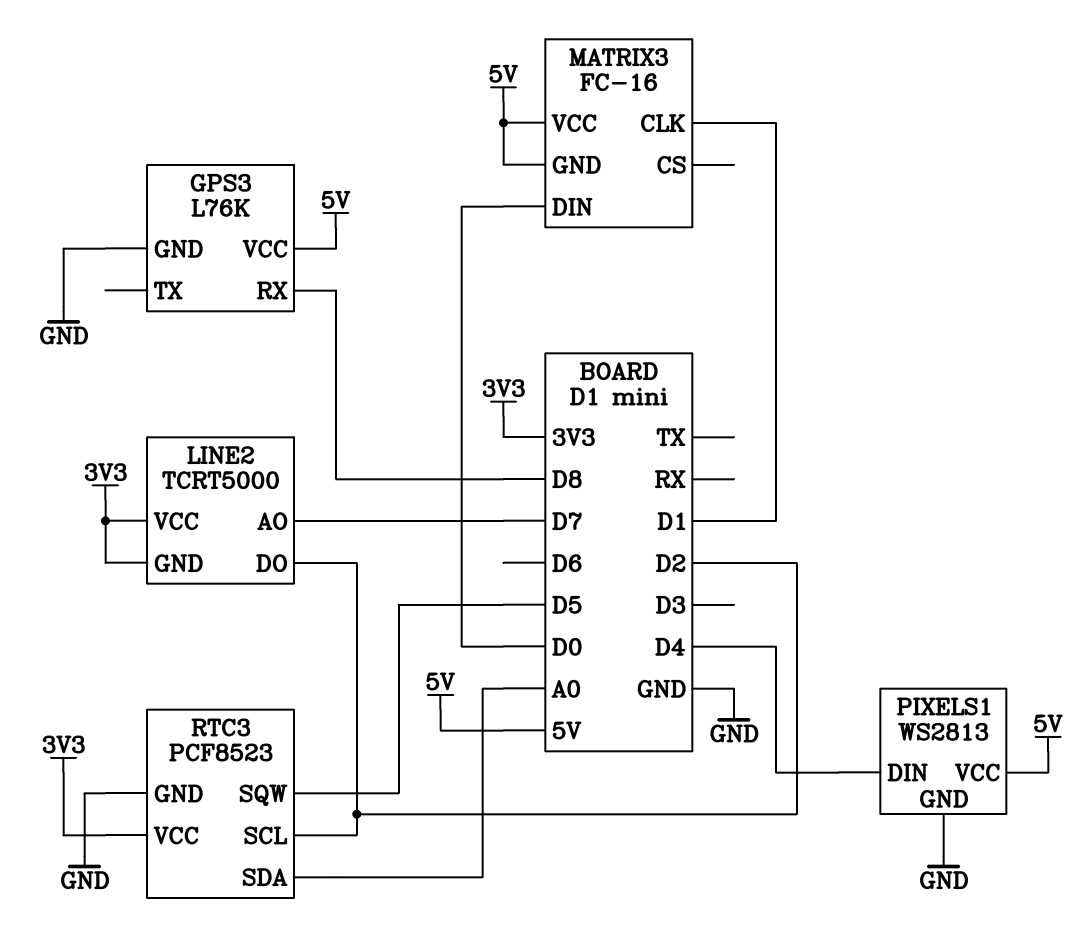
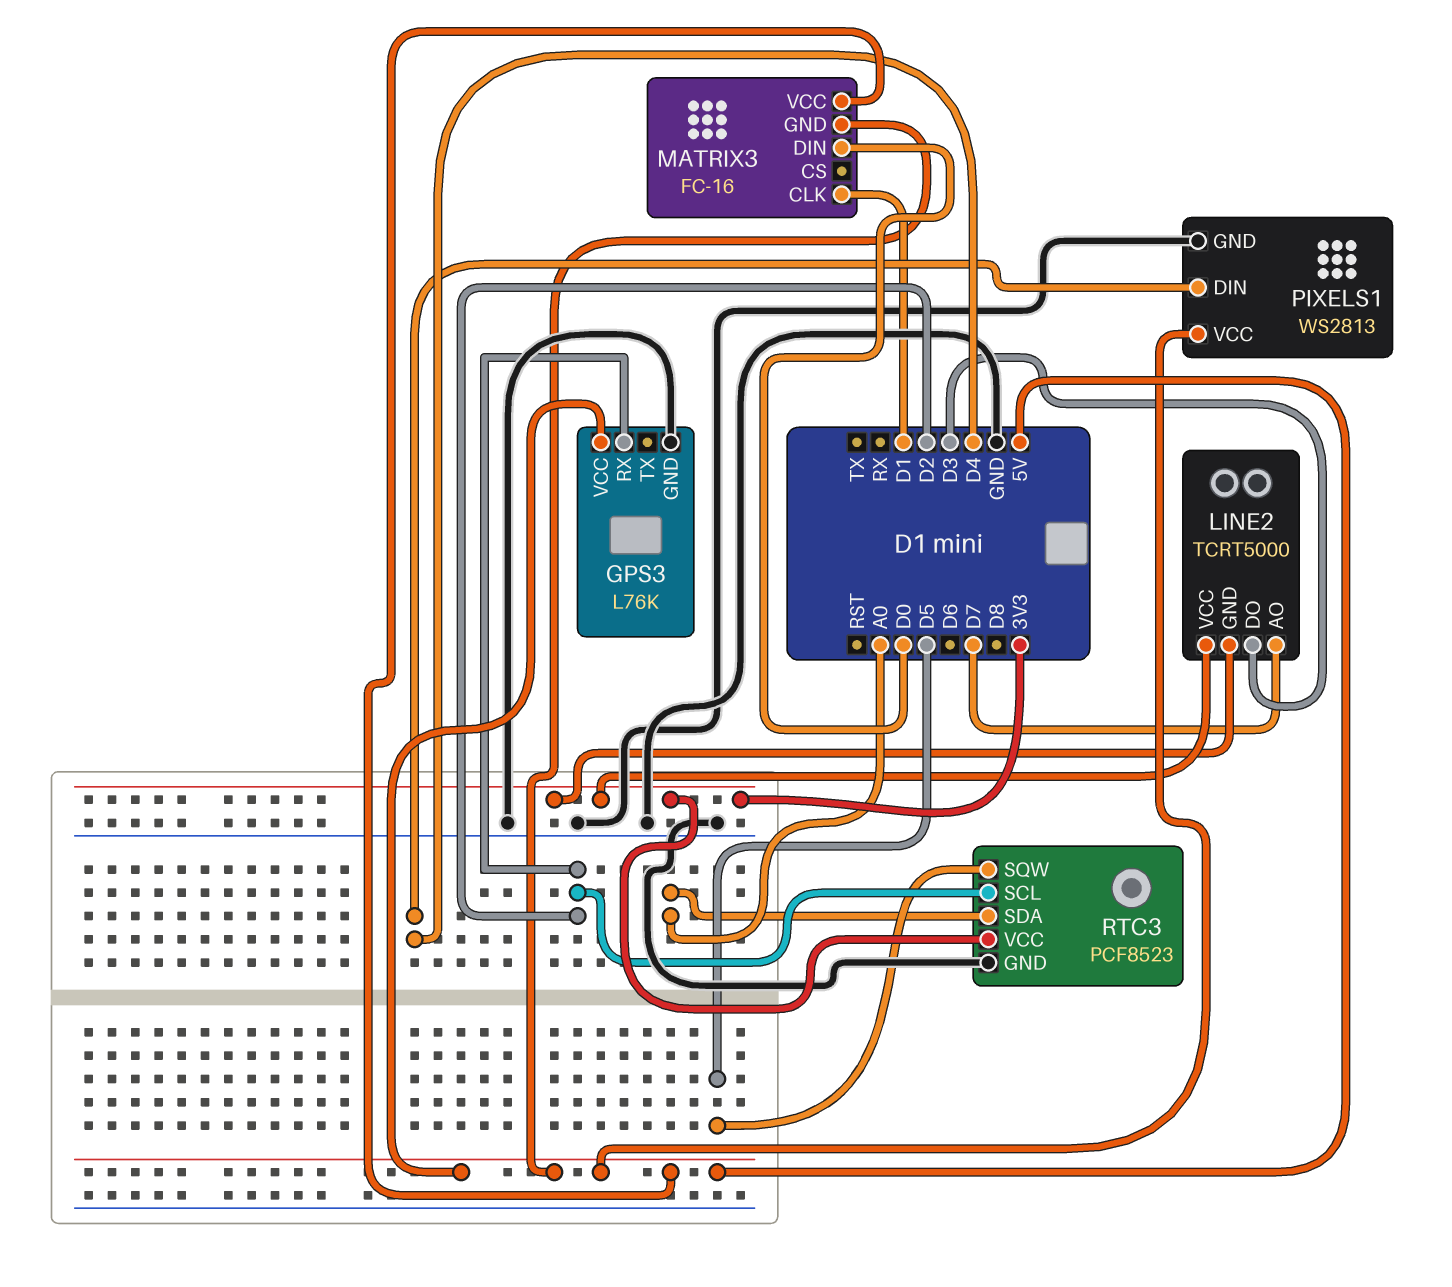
GPS3 pin RX: D8 -> D2
LINE2 pin DO: D2 -> D3

